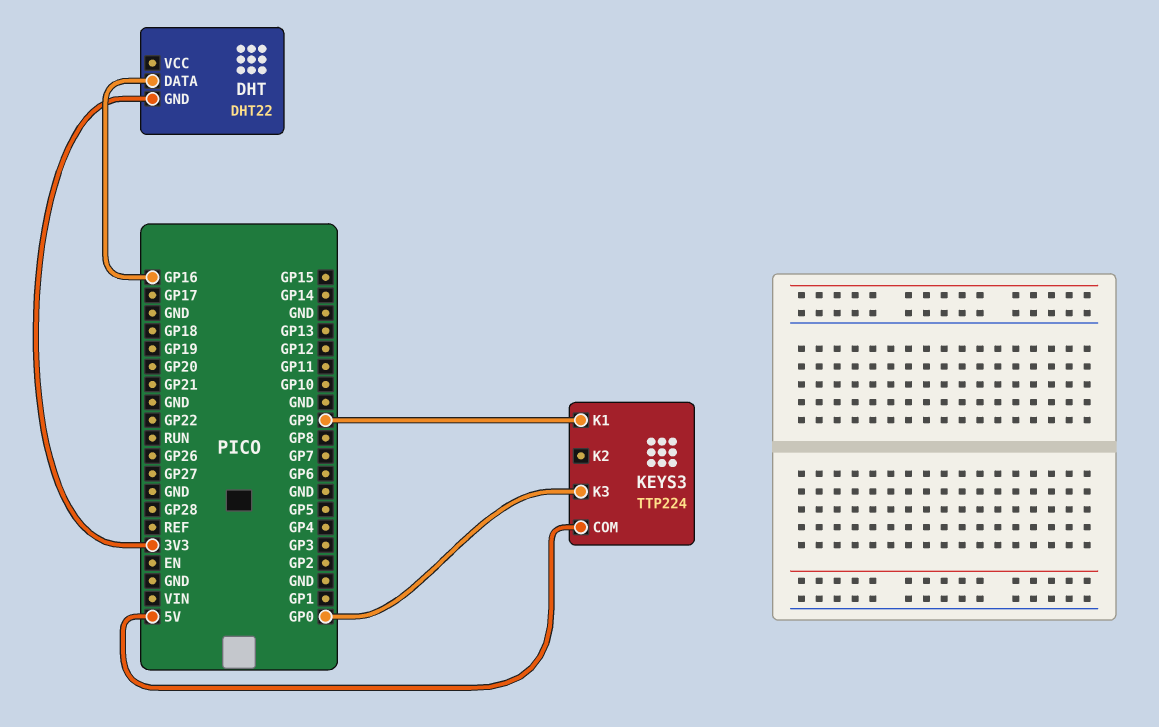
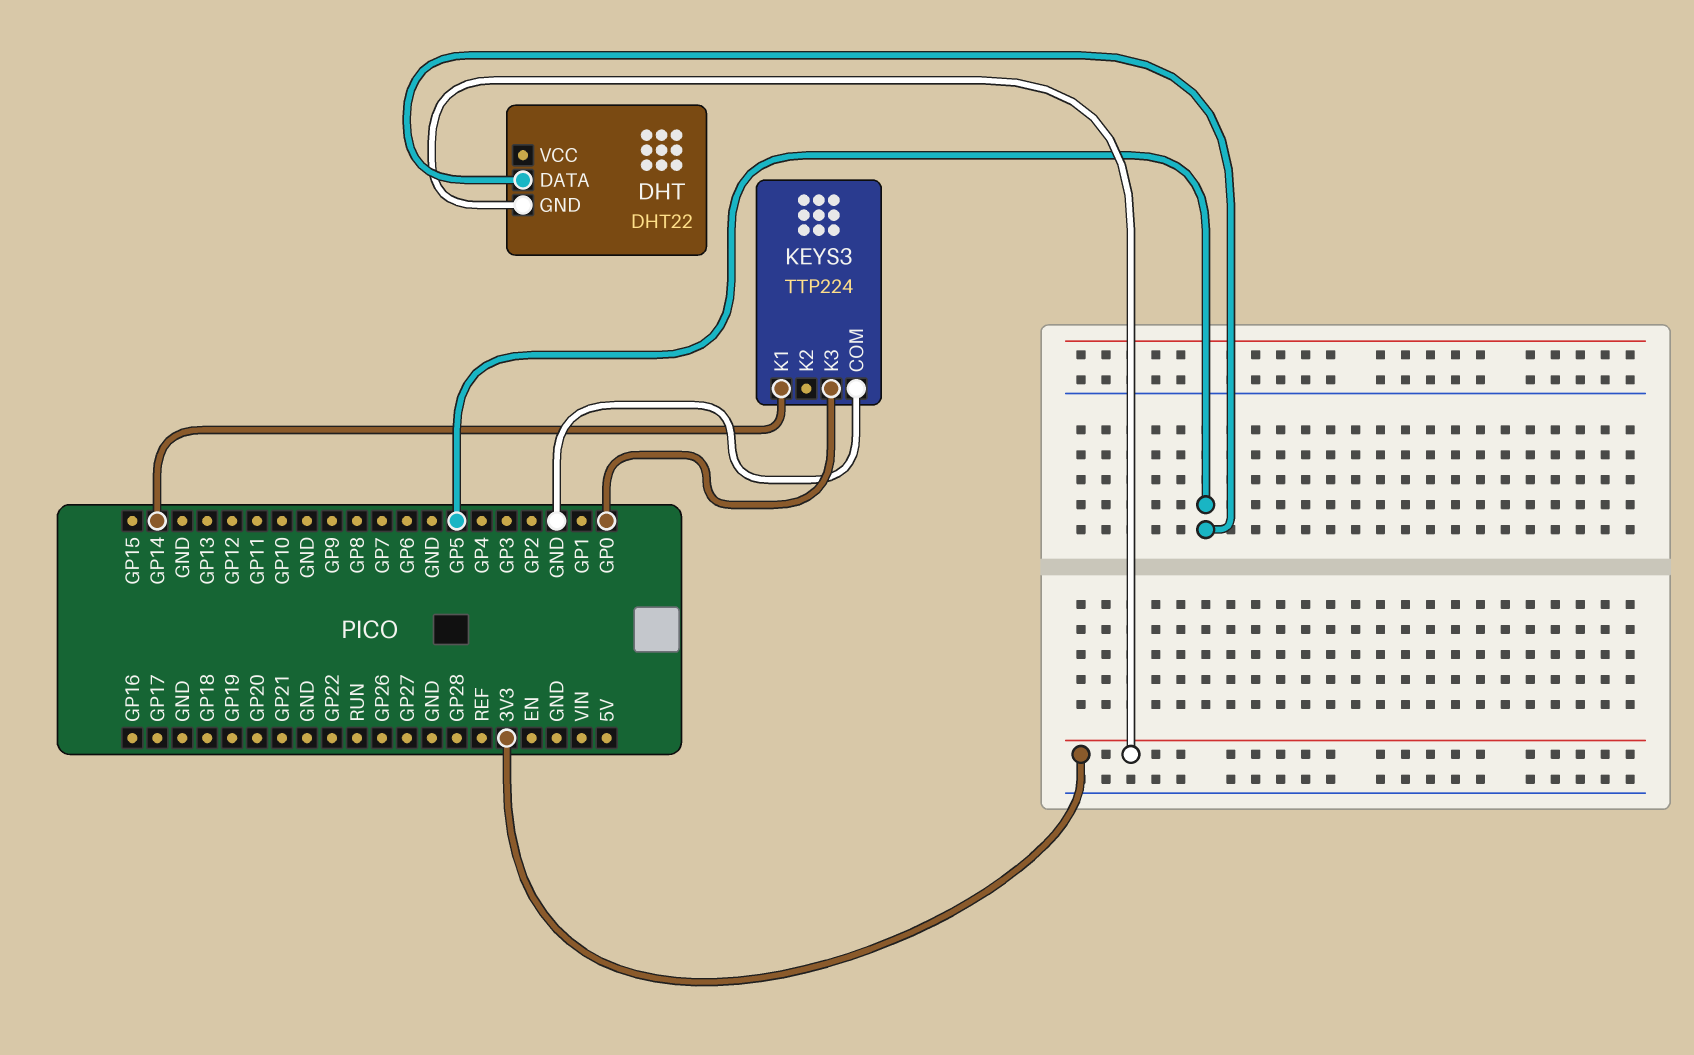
DHT pin DATA: GP16 -> GP5
KEYS3 pin COM: 5V -> GND
KEYS3 pin K1: GP9 -> GP14

